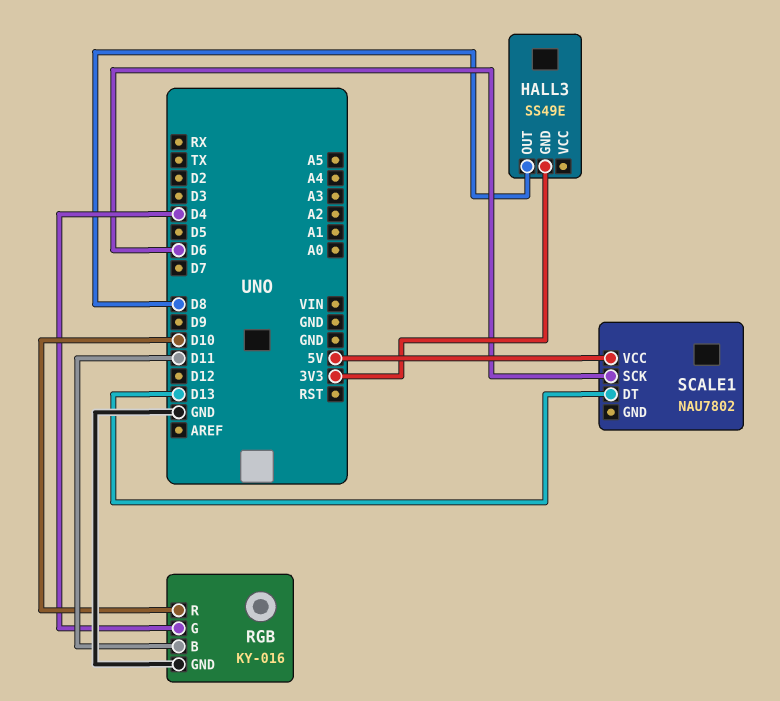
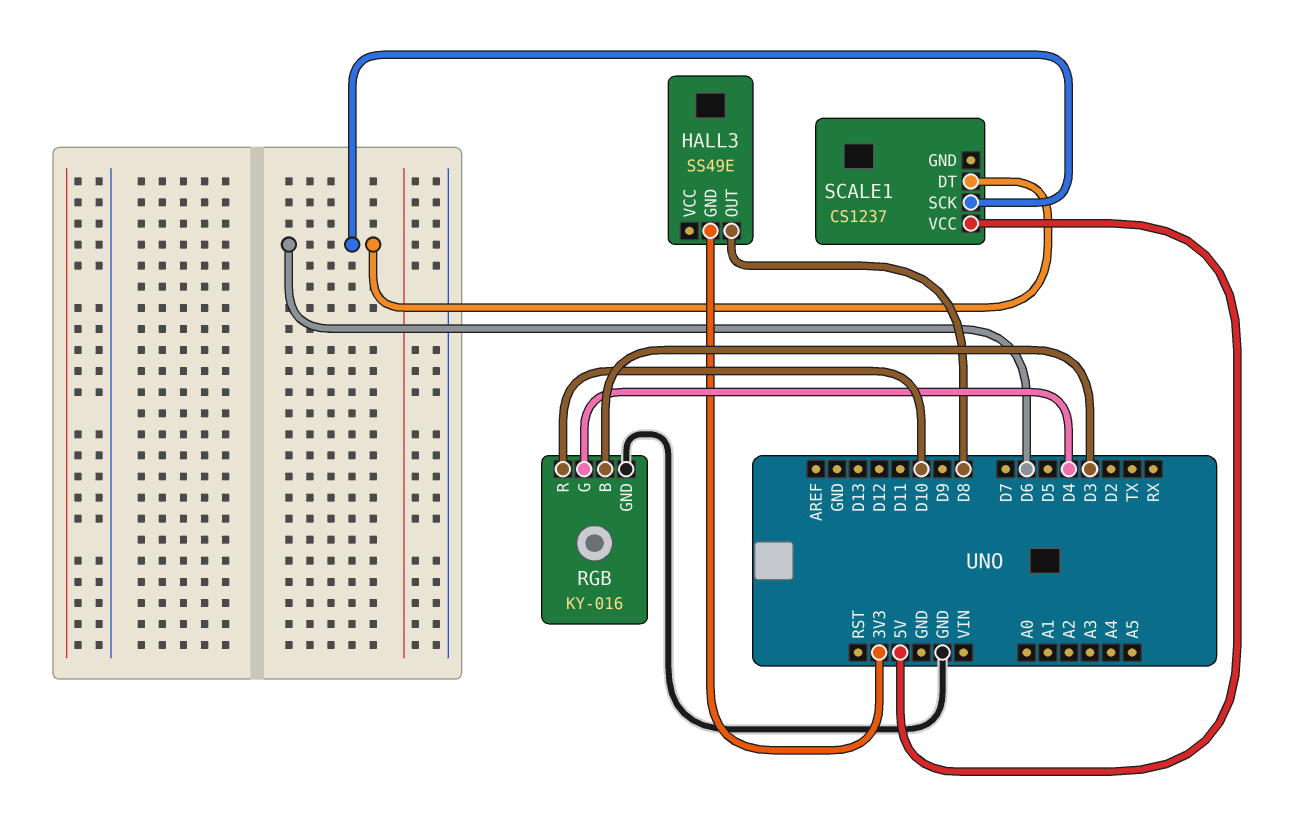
RGB pin B: D11 -> D3
SCALE1: NAU7802 -> CS1237
SCALE1 pin DT: D13 -> D6

